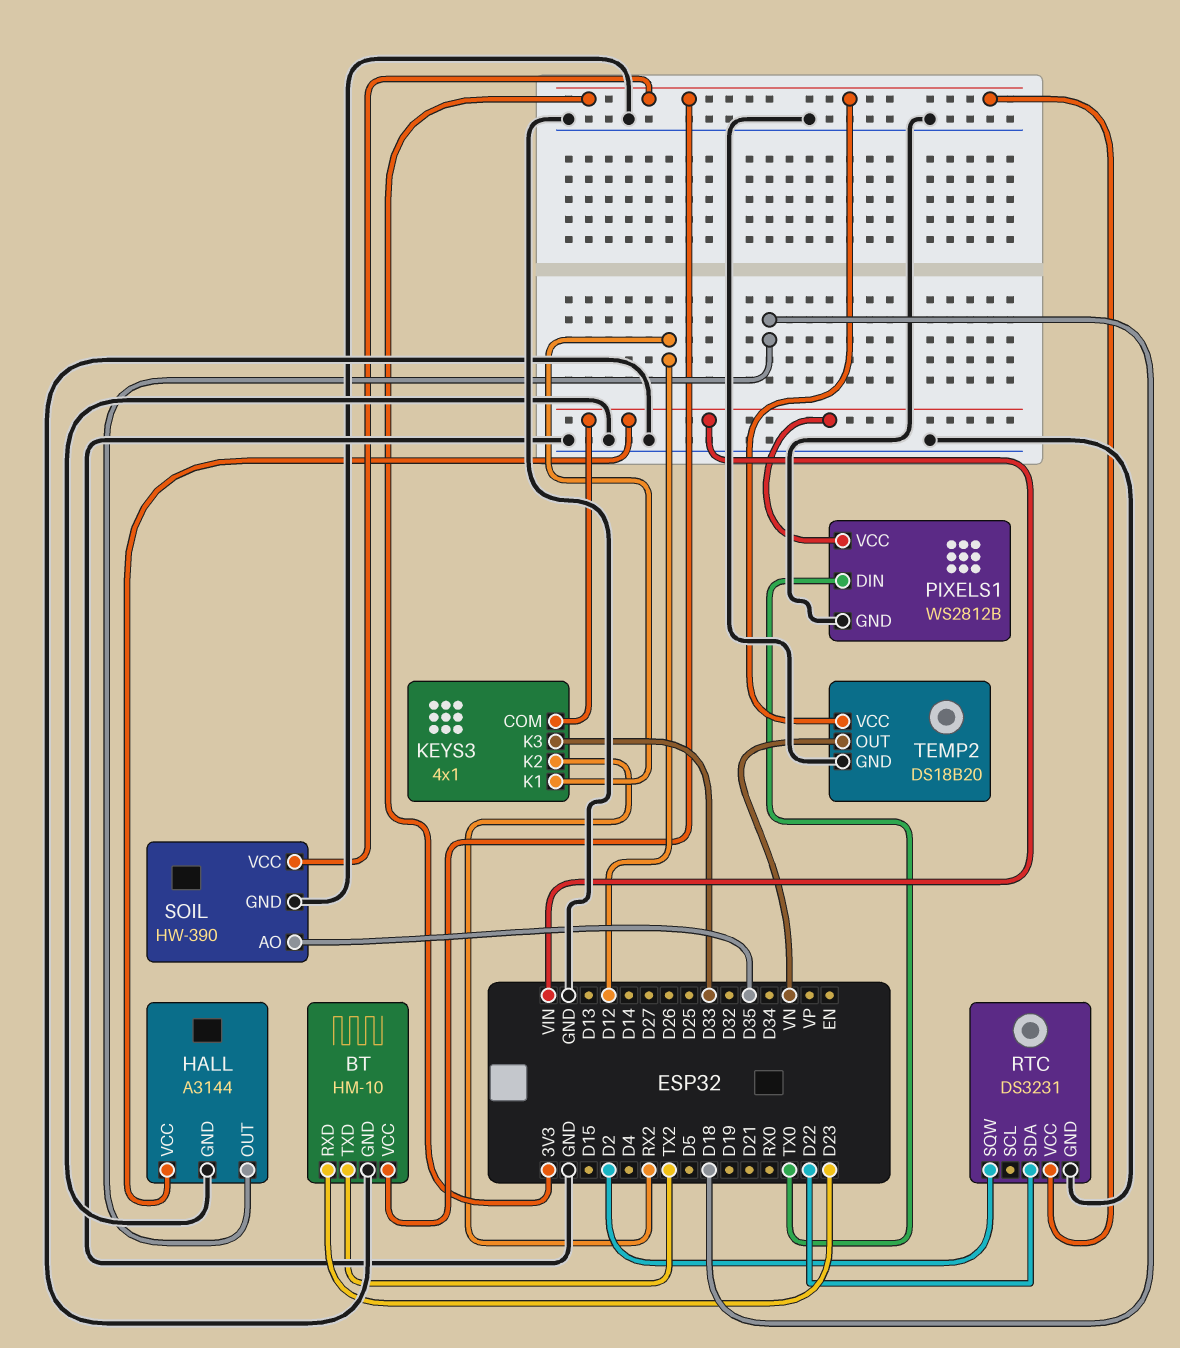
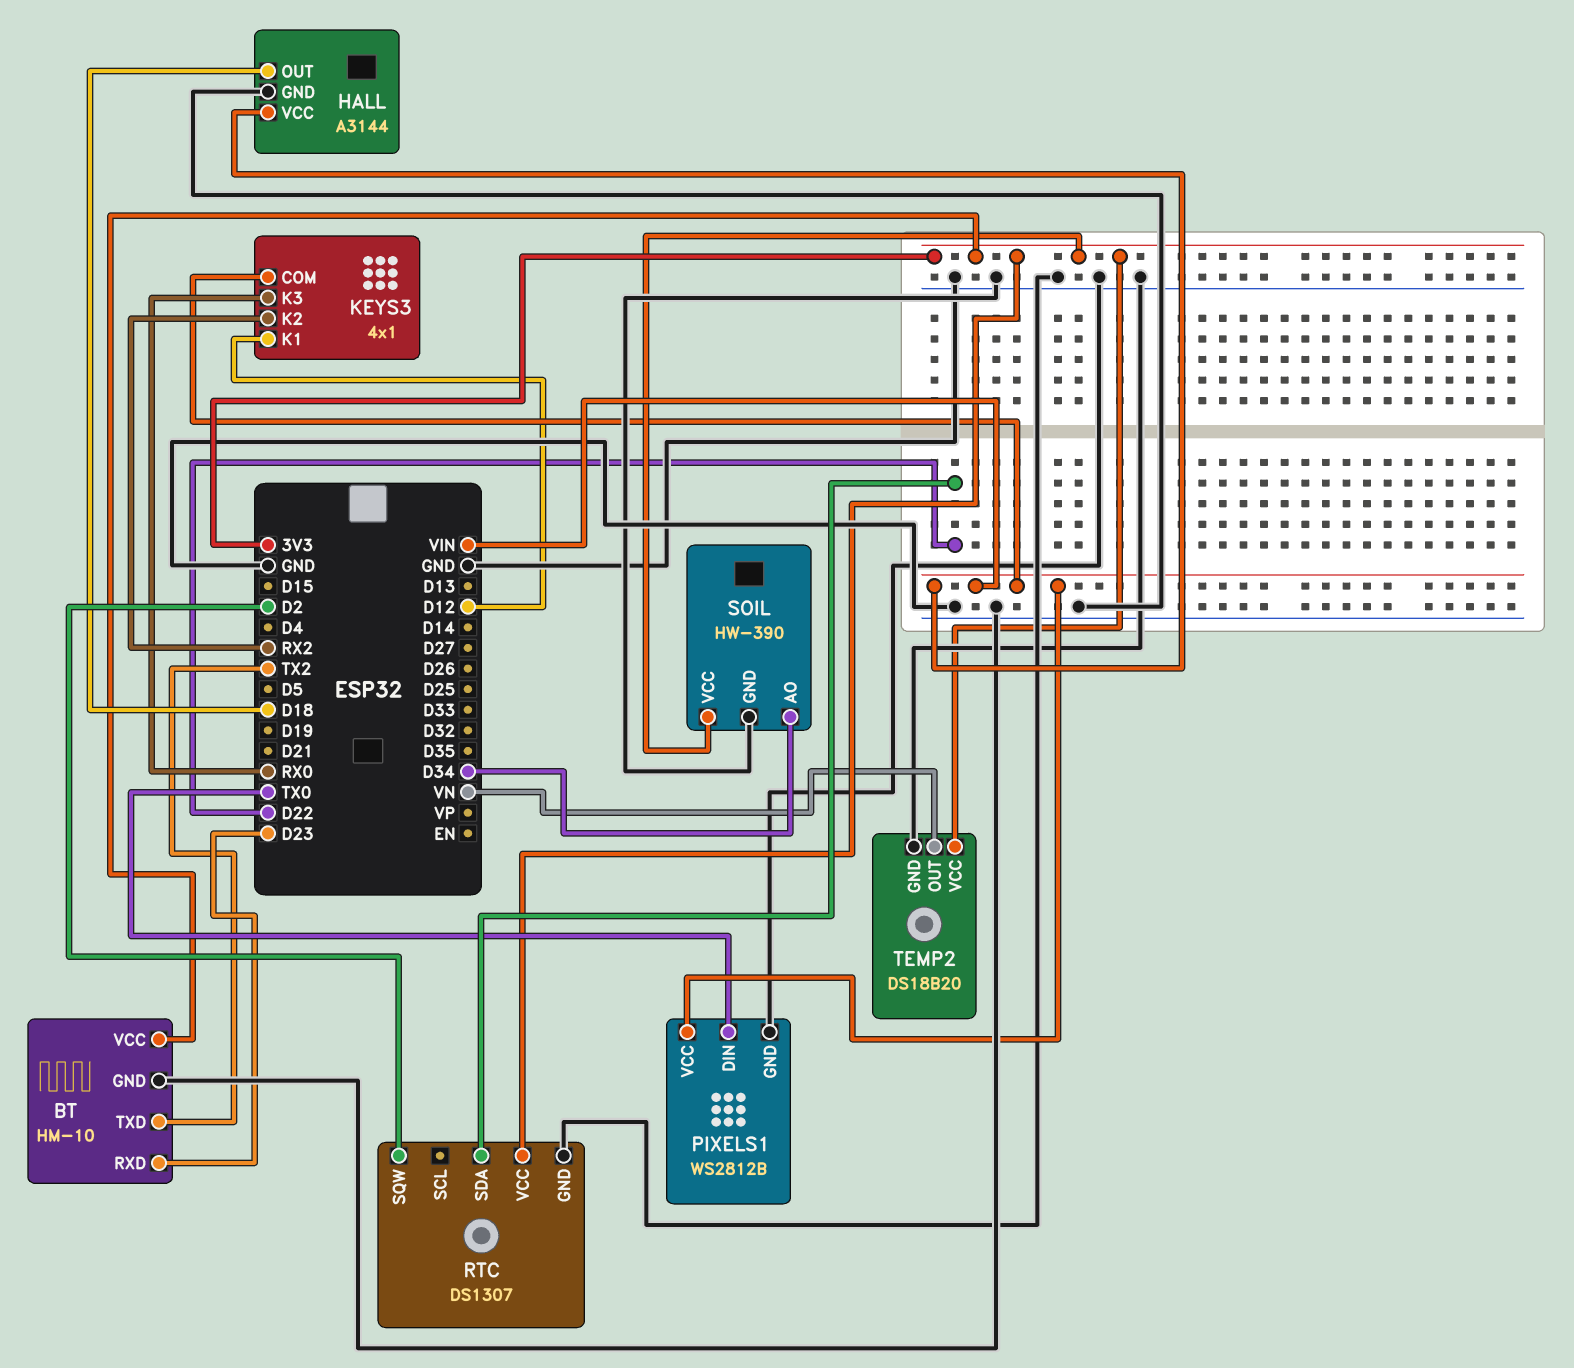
KEYS3 pin K3: D33 -> RX0
RTC: DS3231 -> DS1307
SOIL pin AO: D35 -> D34

